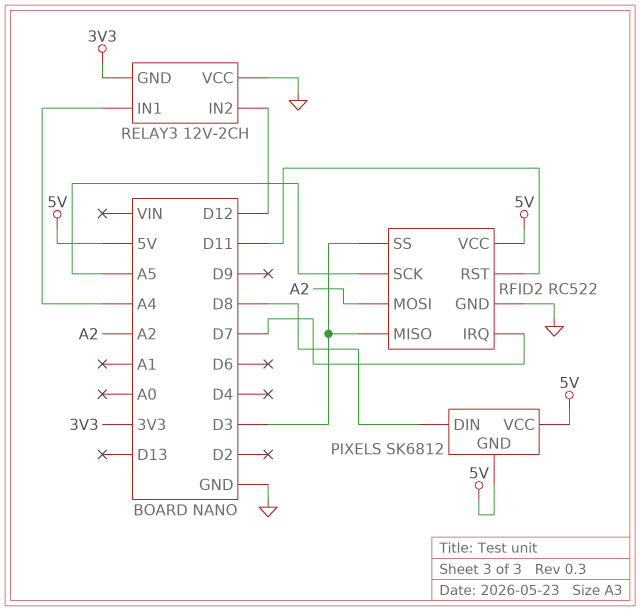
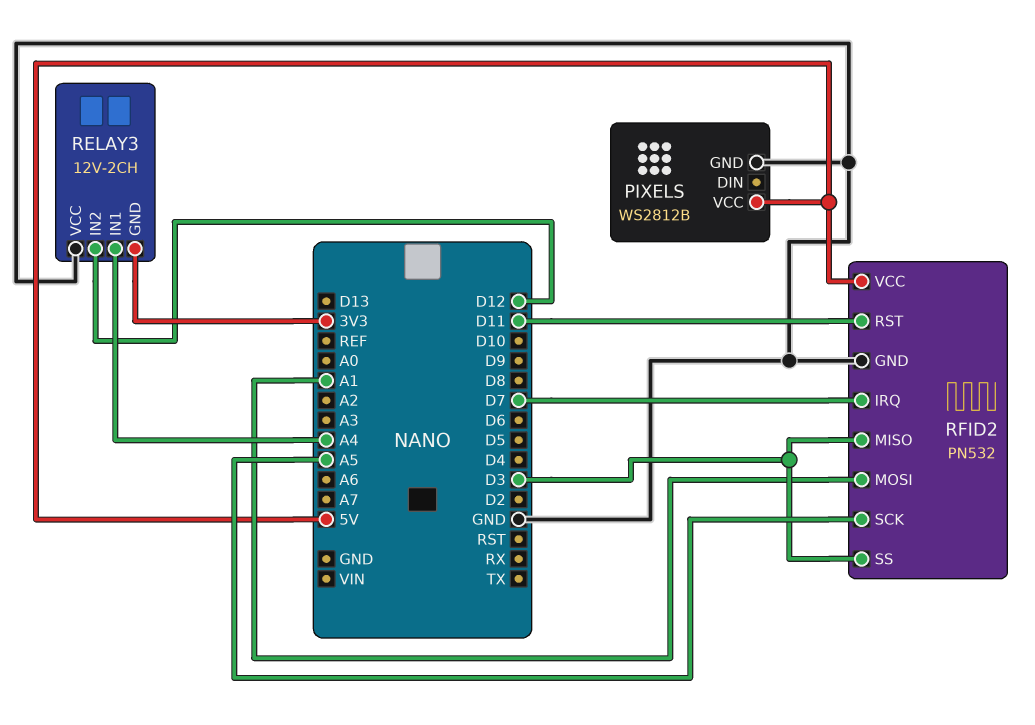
PIXELS: SK6812 -> WS2812B
PIXELS pin DIN: D8 -> none
PIXELS pin GND: 5V -> GND
RFID2: RC522 -> PN532
RFID2 pin MOSI: A2 -> A1

